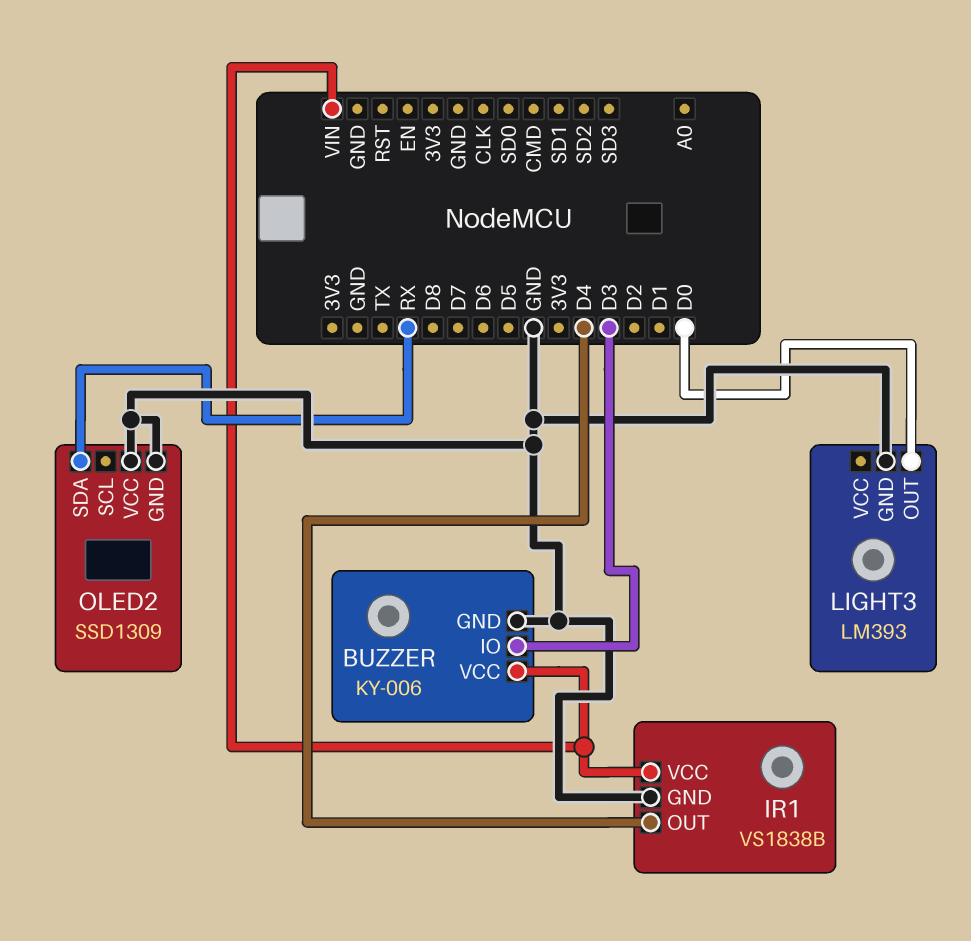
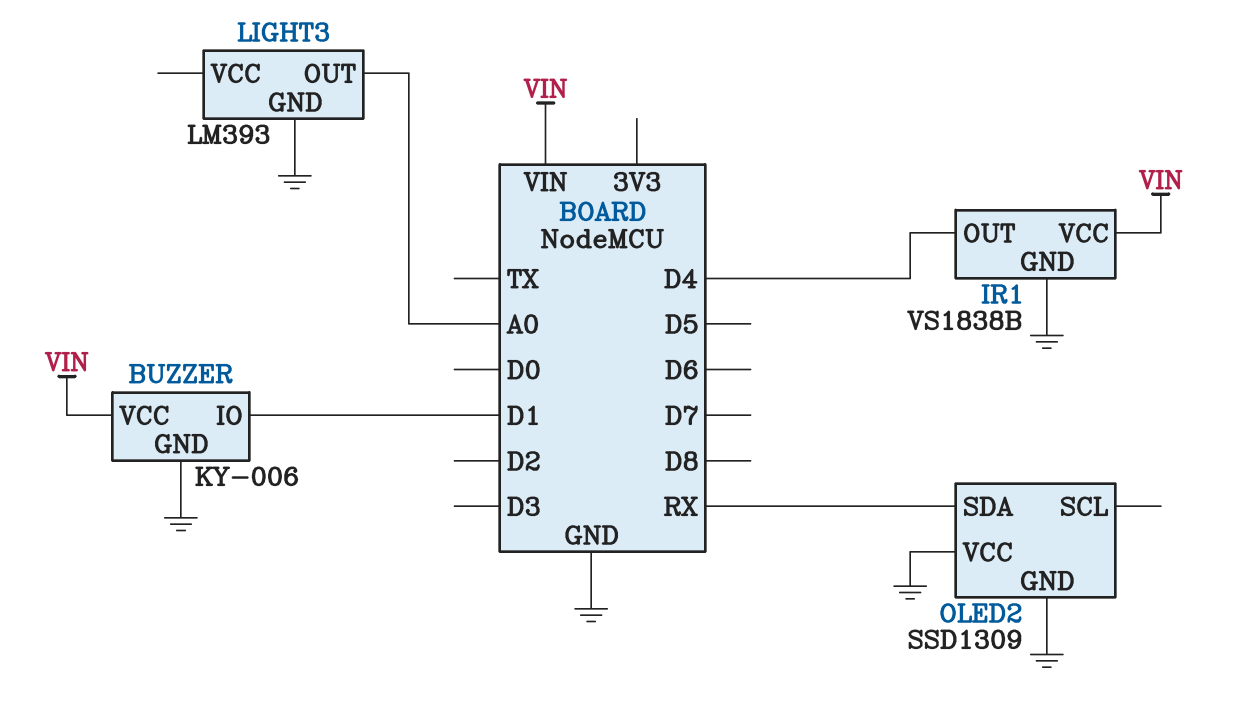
BUZZER pin IO: D3 -> D1
LIGHT3 pin OUT: D0 -> A0

